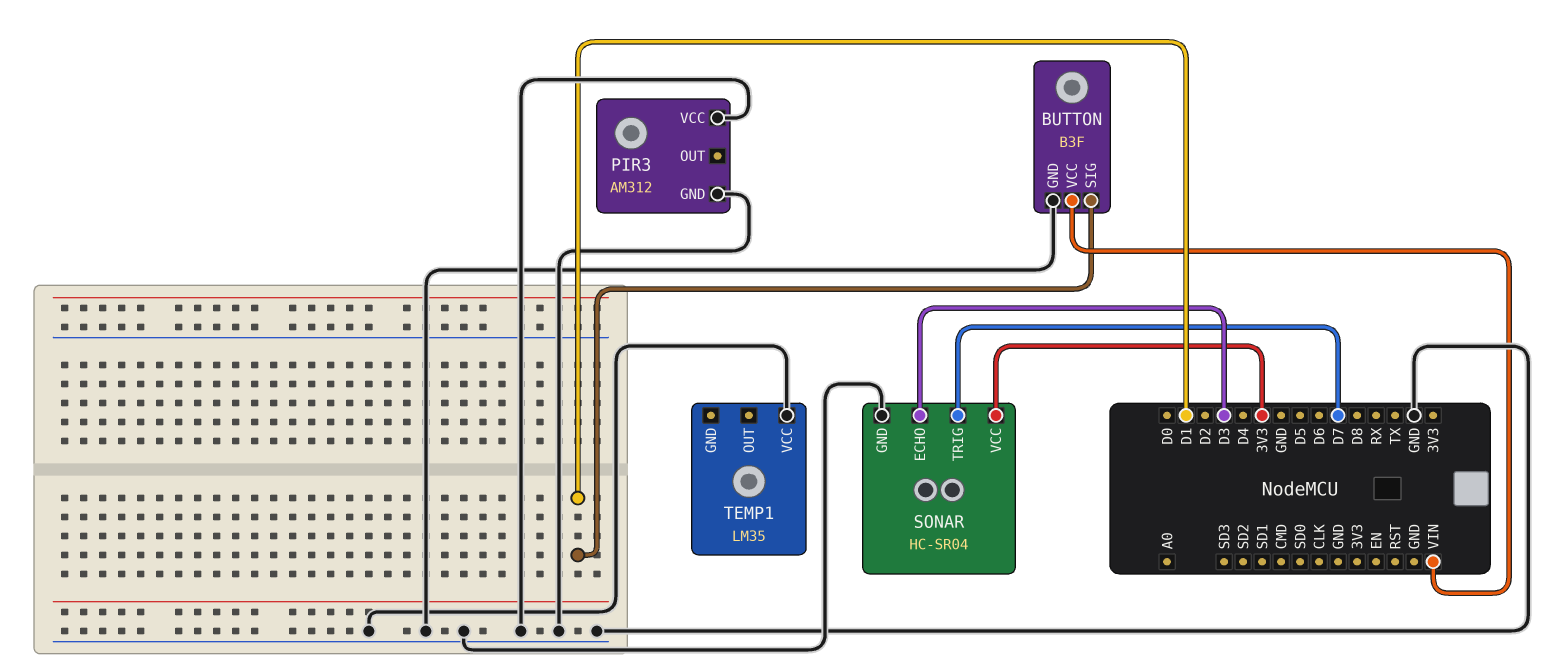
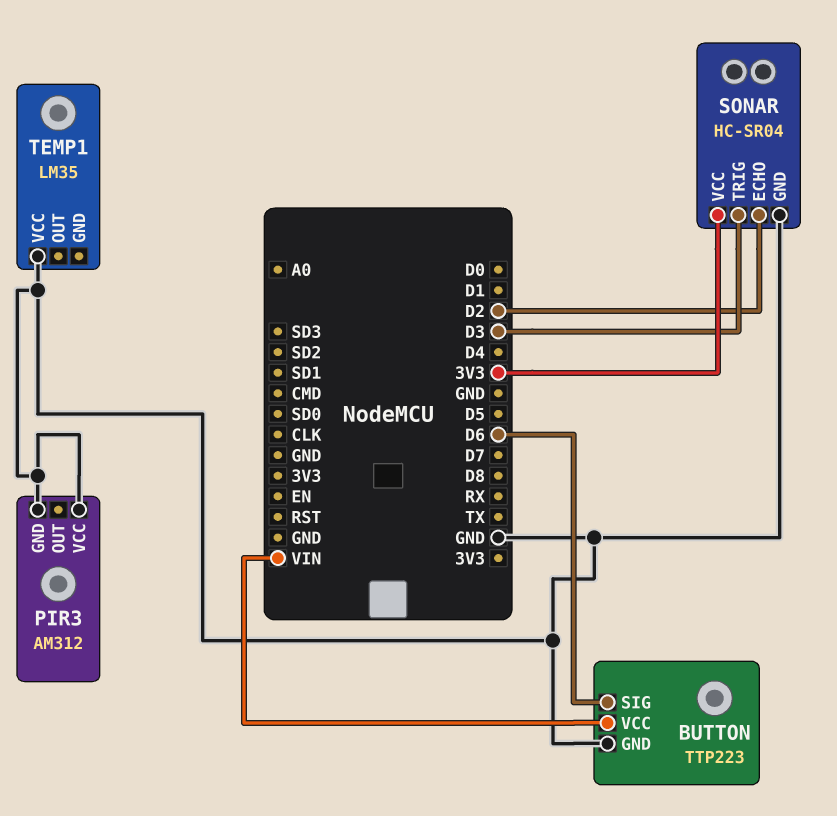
BUTTON: B3F -> TTP223
BUTTON pin SIG: D1 -> D6
SONAR pin ECHO: D3 -> D2
SONAR pin TRIG: D7 -> D3

